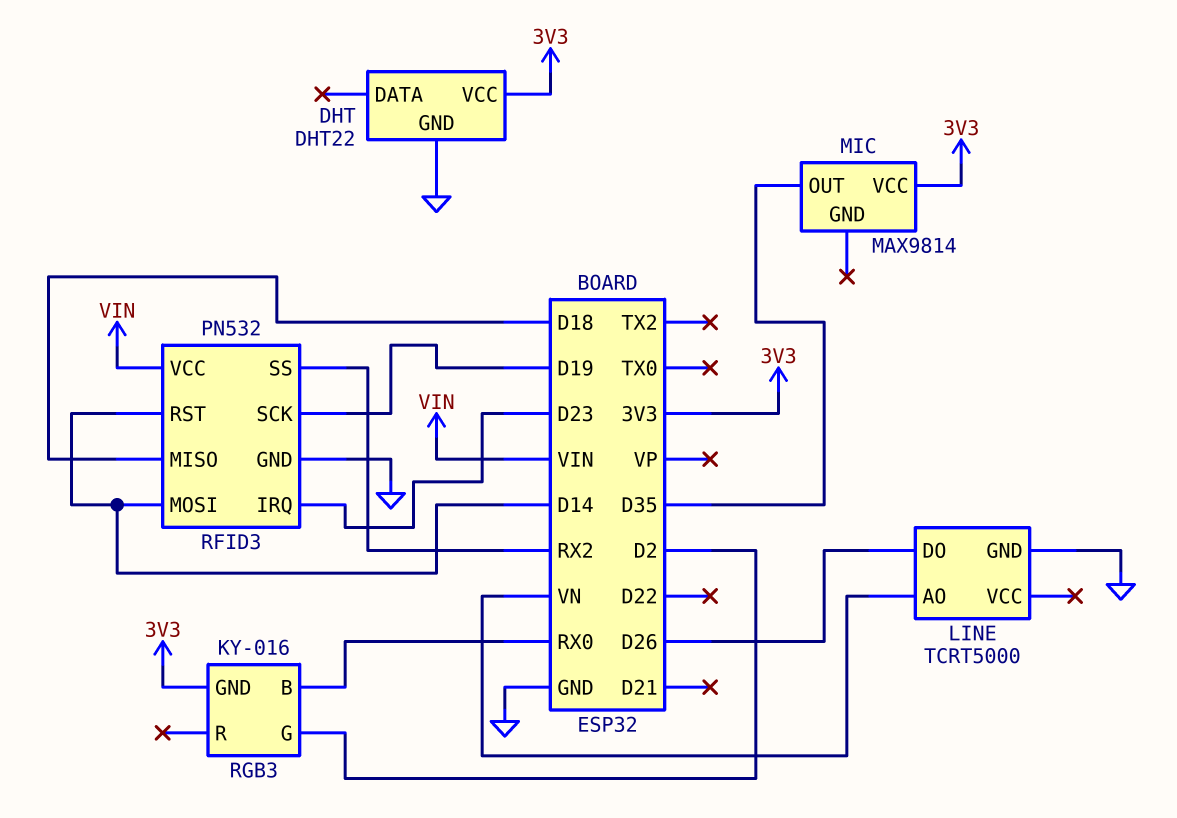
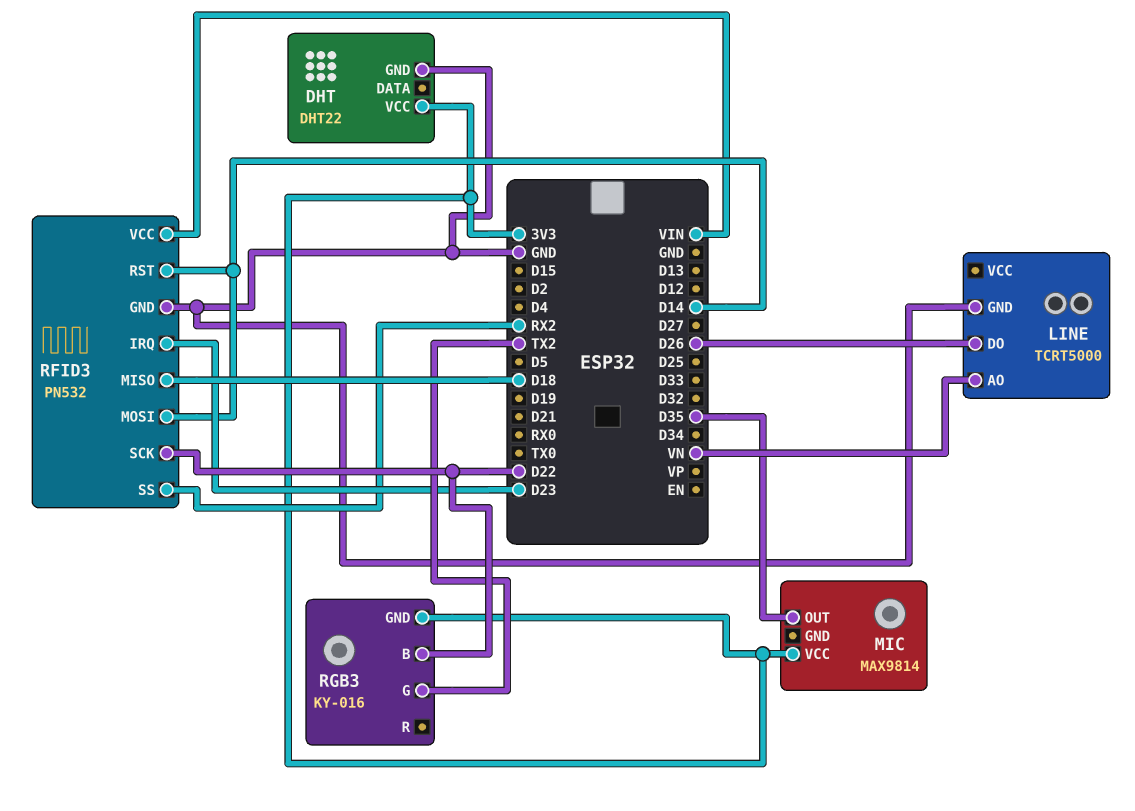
RFID3 pin SCK: D19 -> D22
RGB3 pin B: RX0 -> D22
RGB3 pin G: D2 -> TX2

